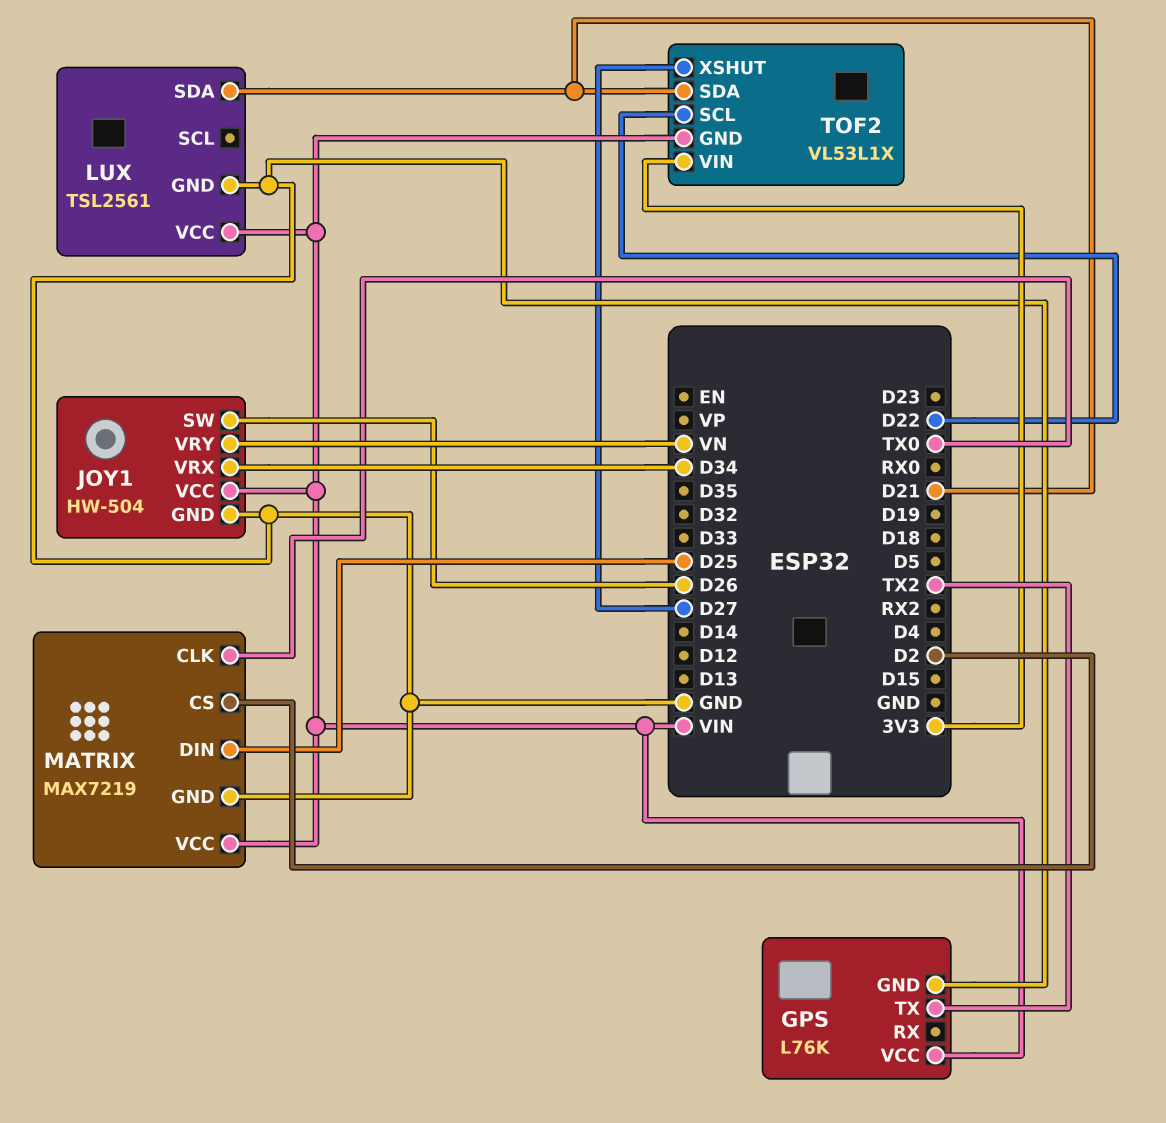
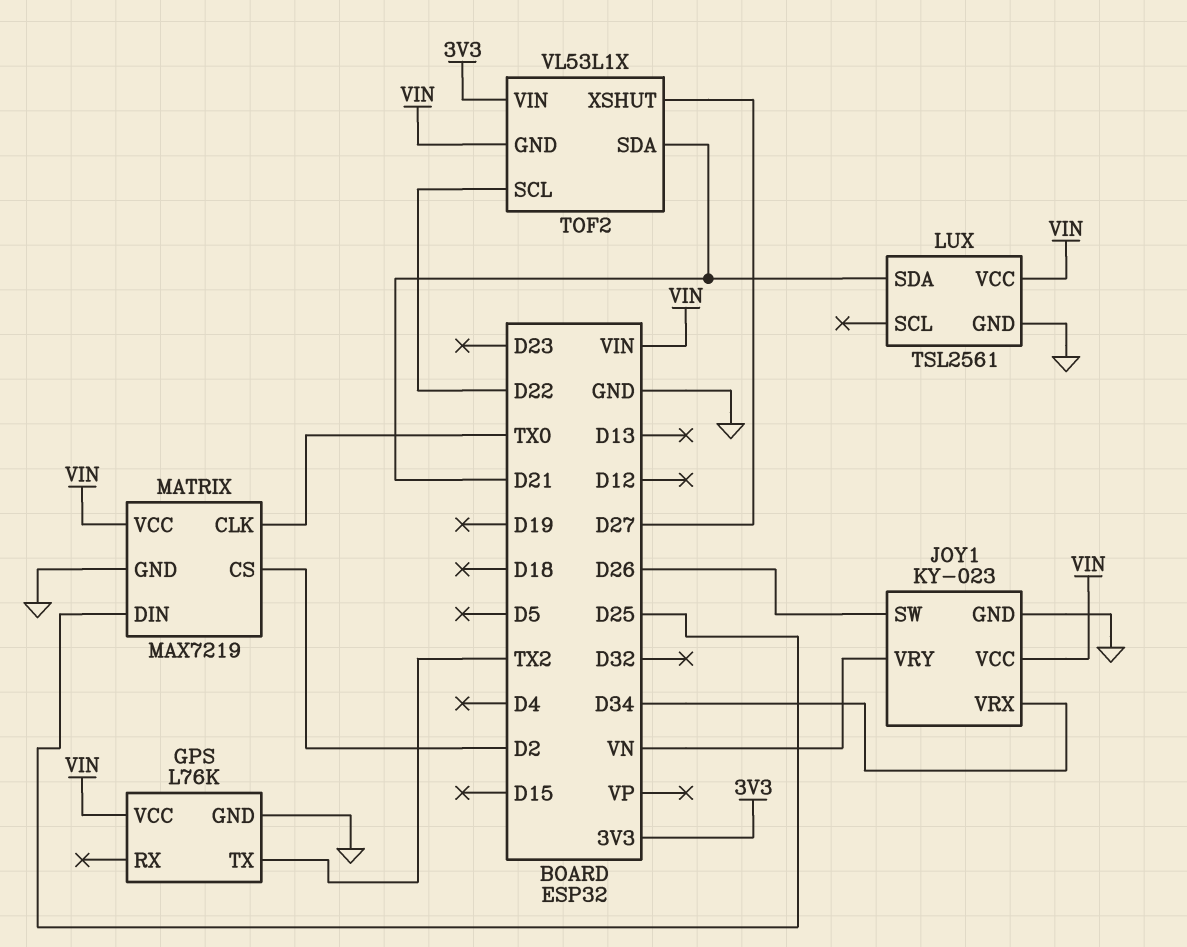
JOY1: HW-504 -> KY-023

